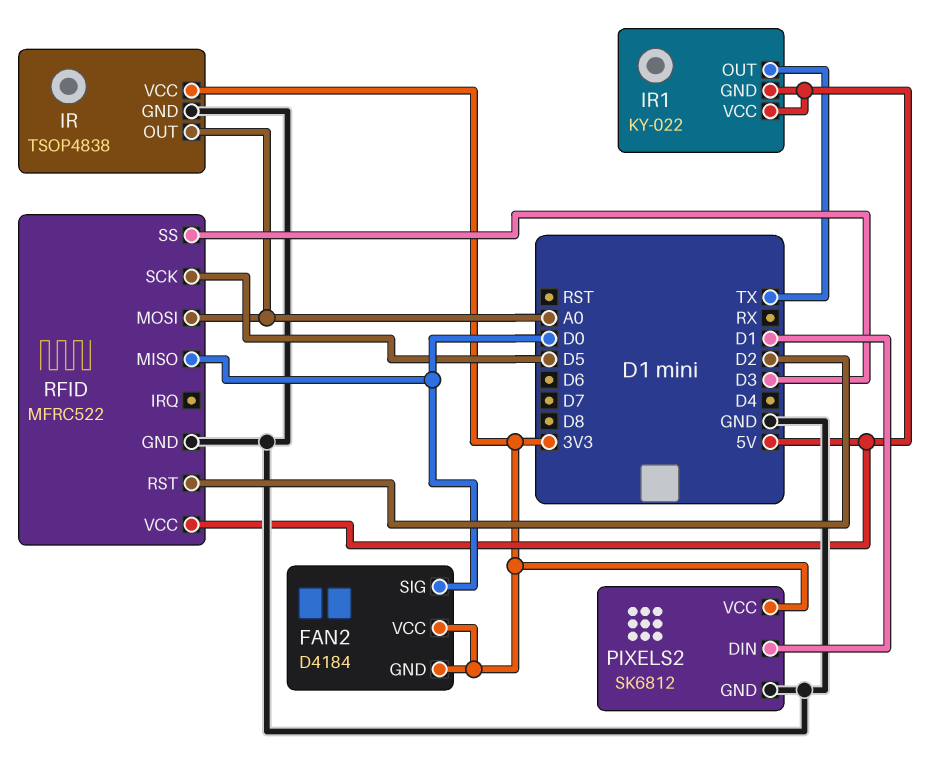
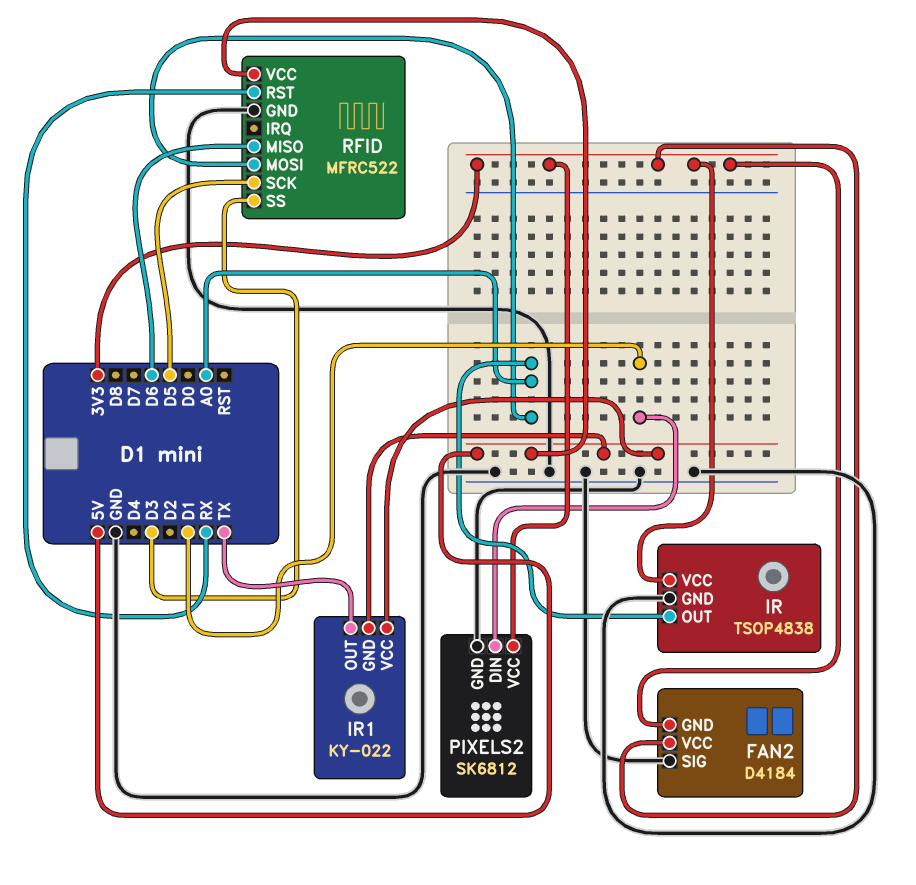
FAN2 pin SIG: D0 -> GND
RFID pin MISO: D0 -> D6
RFID pin RST: D2 -> RX

